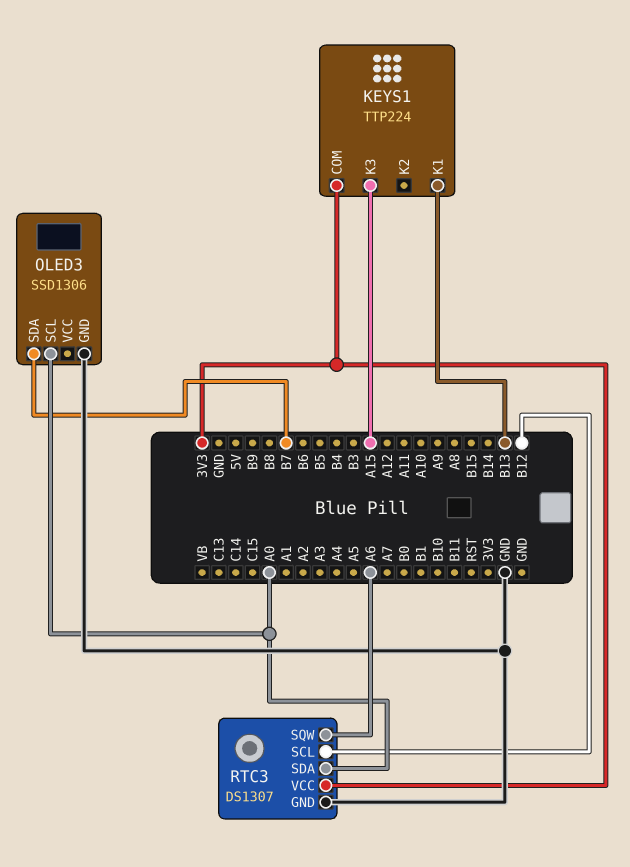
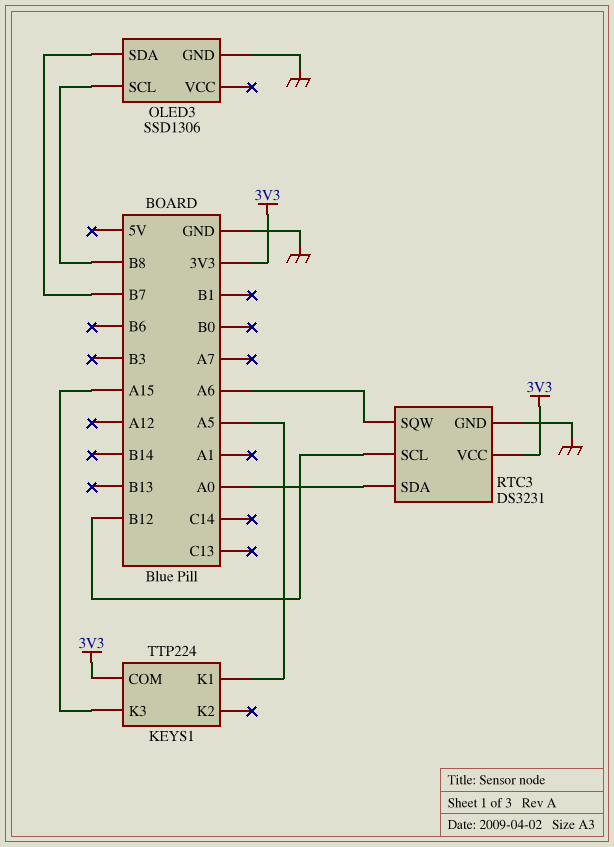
KEYS1 pin K1: B13 -> A5
OLED3 pin SCL: A0 -> B8
RTC3: DS1307 -> DS3231

